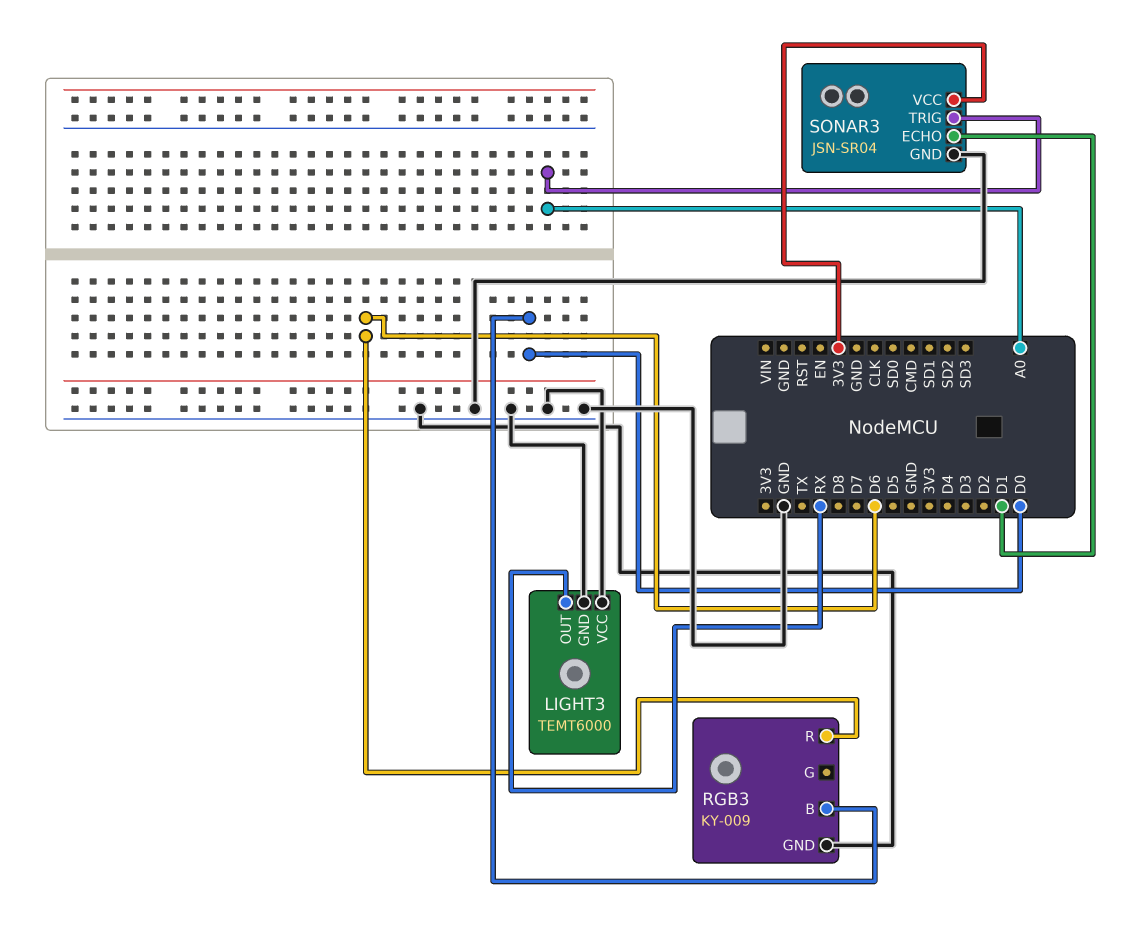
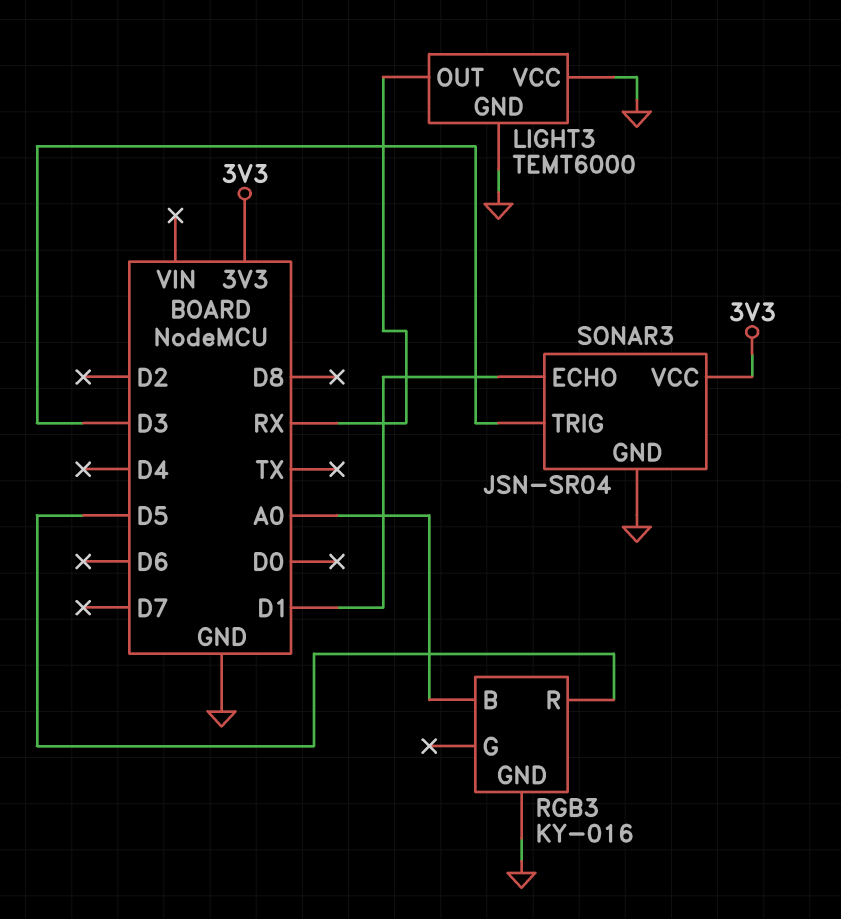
RGB3: KY-009 -> KY-016
RGB3 pin B: D0 -> A0
RGB3 pin R: D6 -> D5
SONAR3 pin TRIG: A0 -> D3

